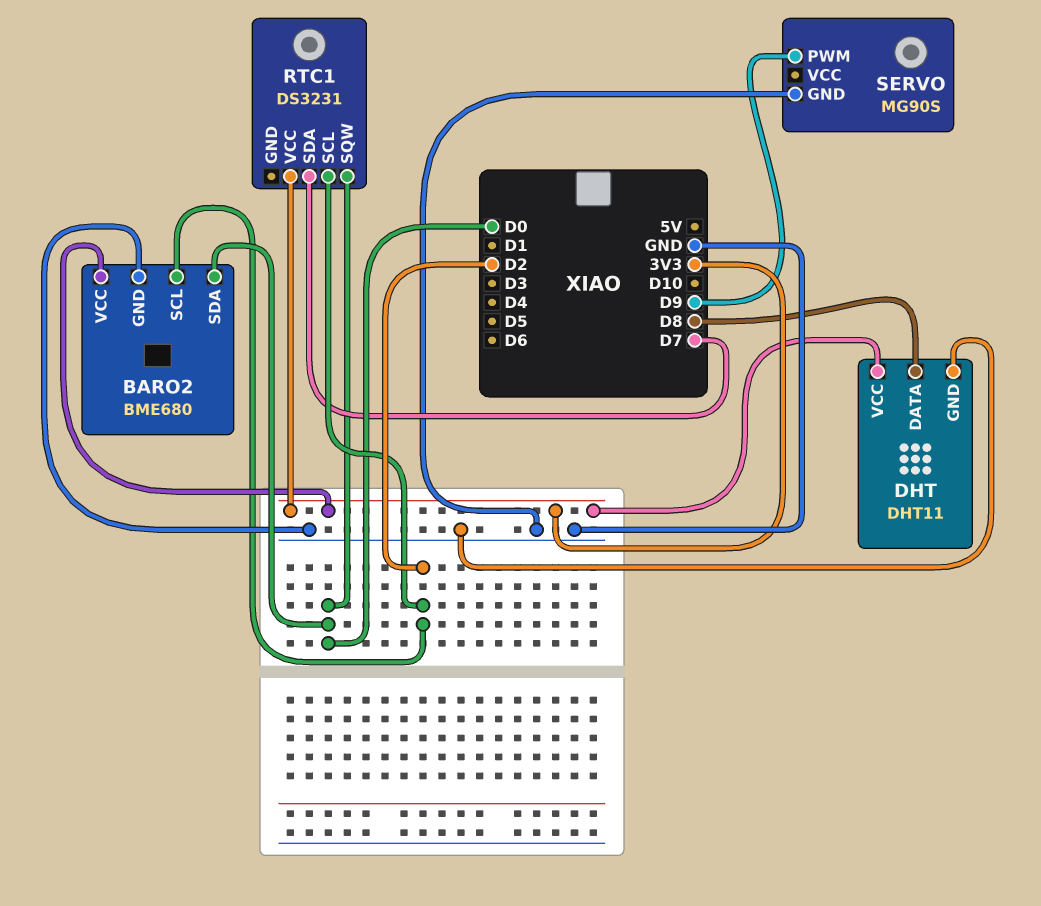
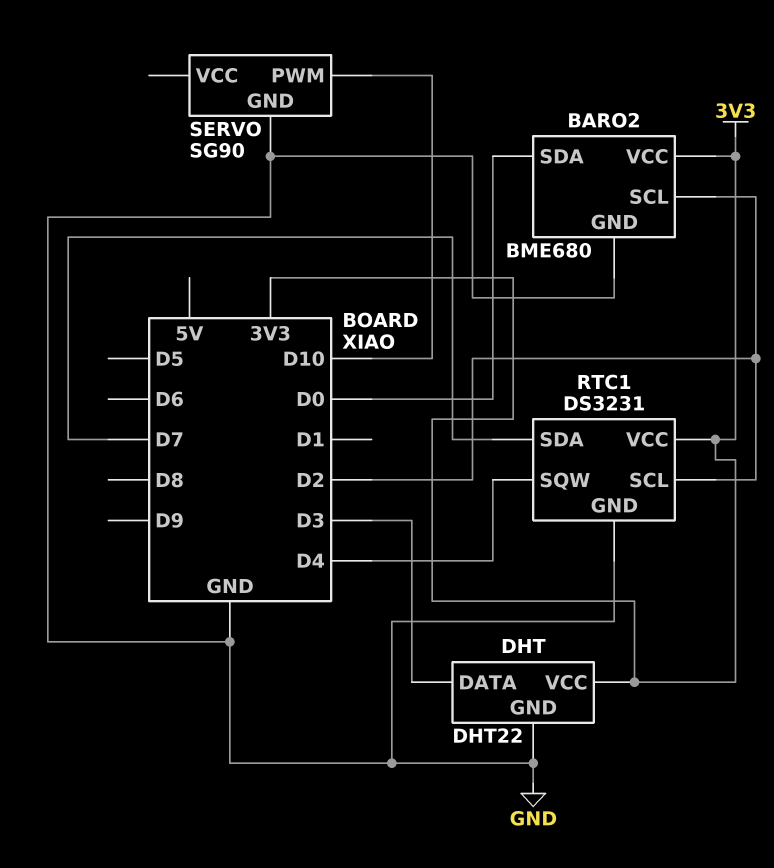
DHT: DHT11 -> DHT22
DHT pin DATA: D8 -> D3
RTC1 pin GND: none -> GND
RTC1 pin SQW: D0 -> D4
SERVO: MG90S -> SG90
SERVO pin PWM: D9 -> D10

